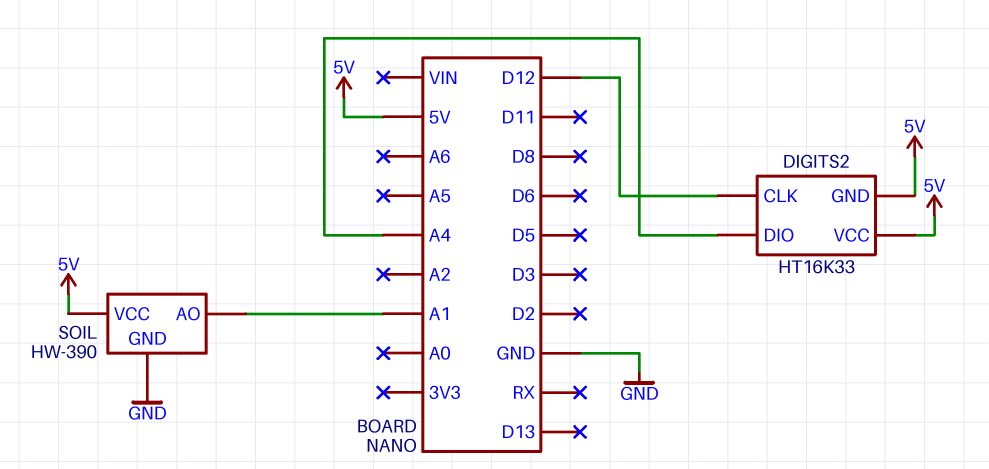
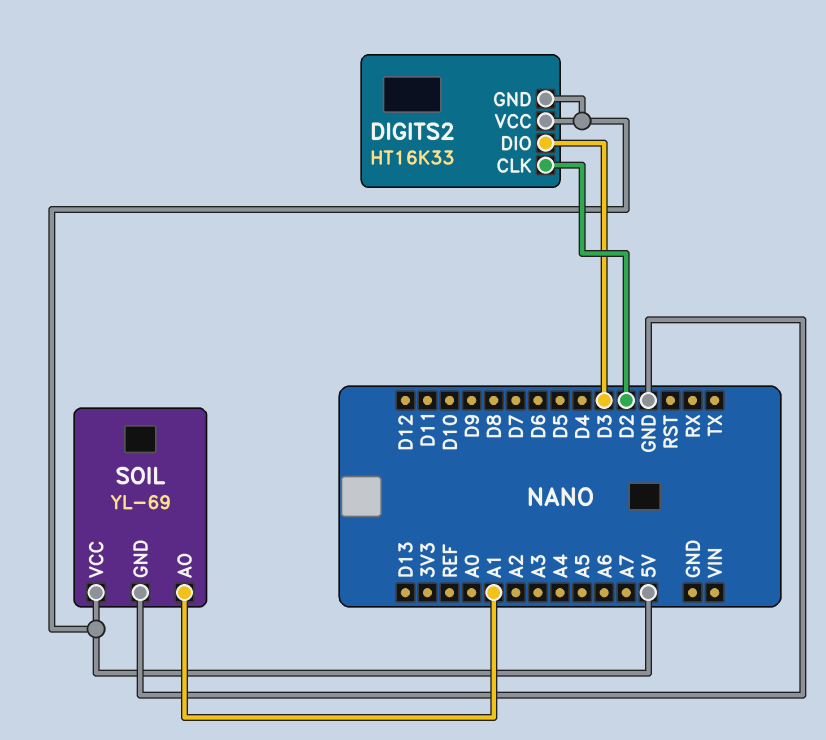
DIGITS2 pin CLK: D12 -> D2
DIGITS2 pin DIO: A4 -> D3
SOIL: HW-390 -> YL-69

